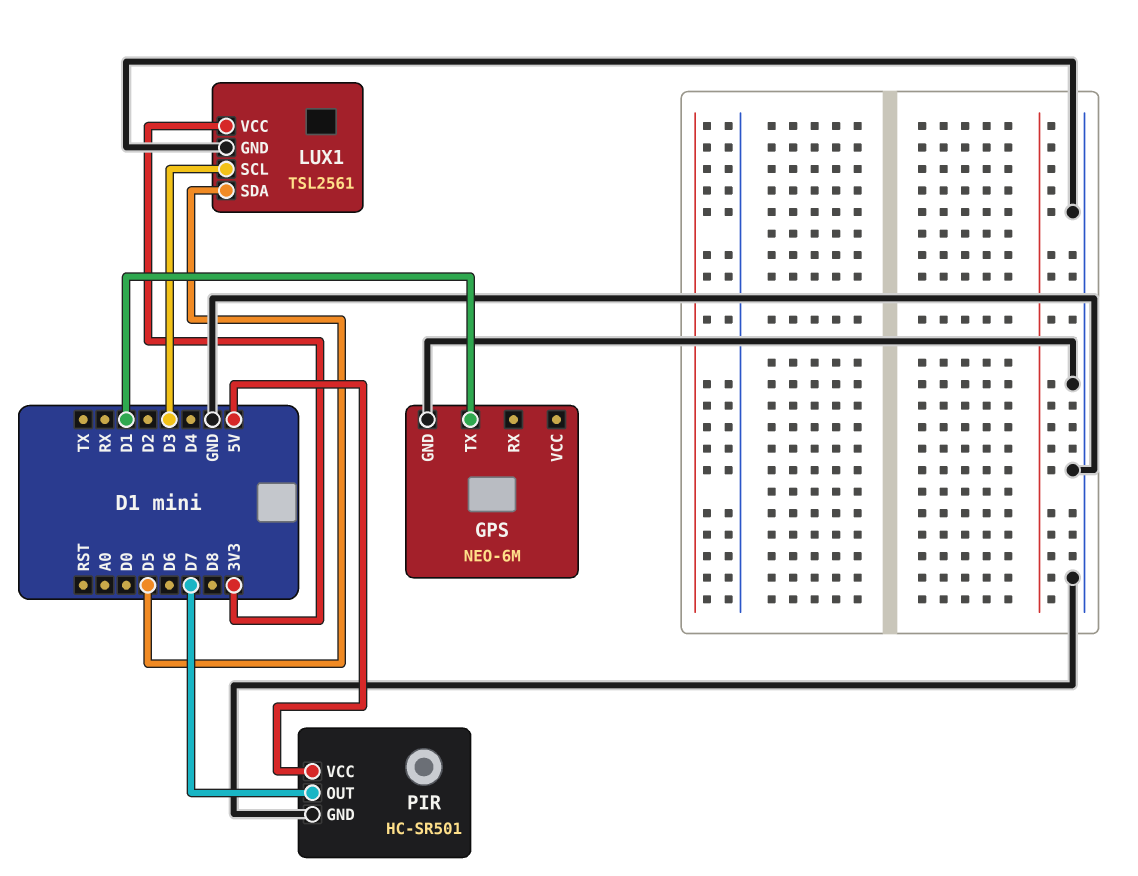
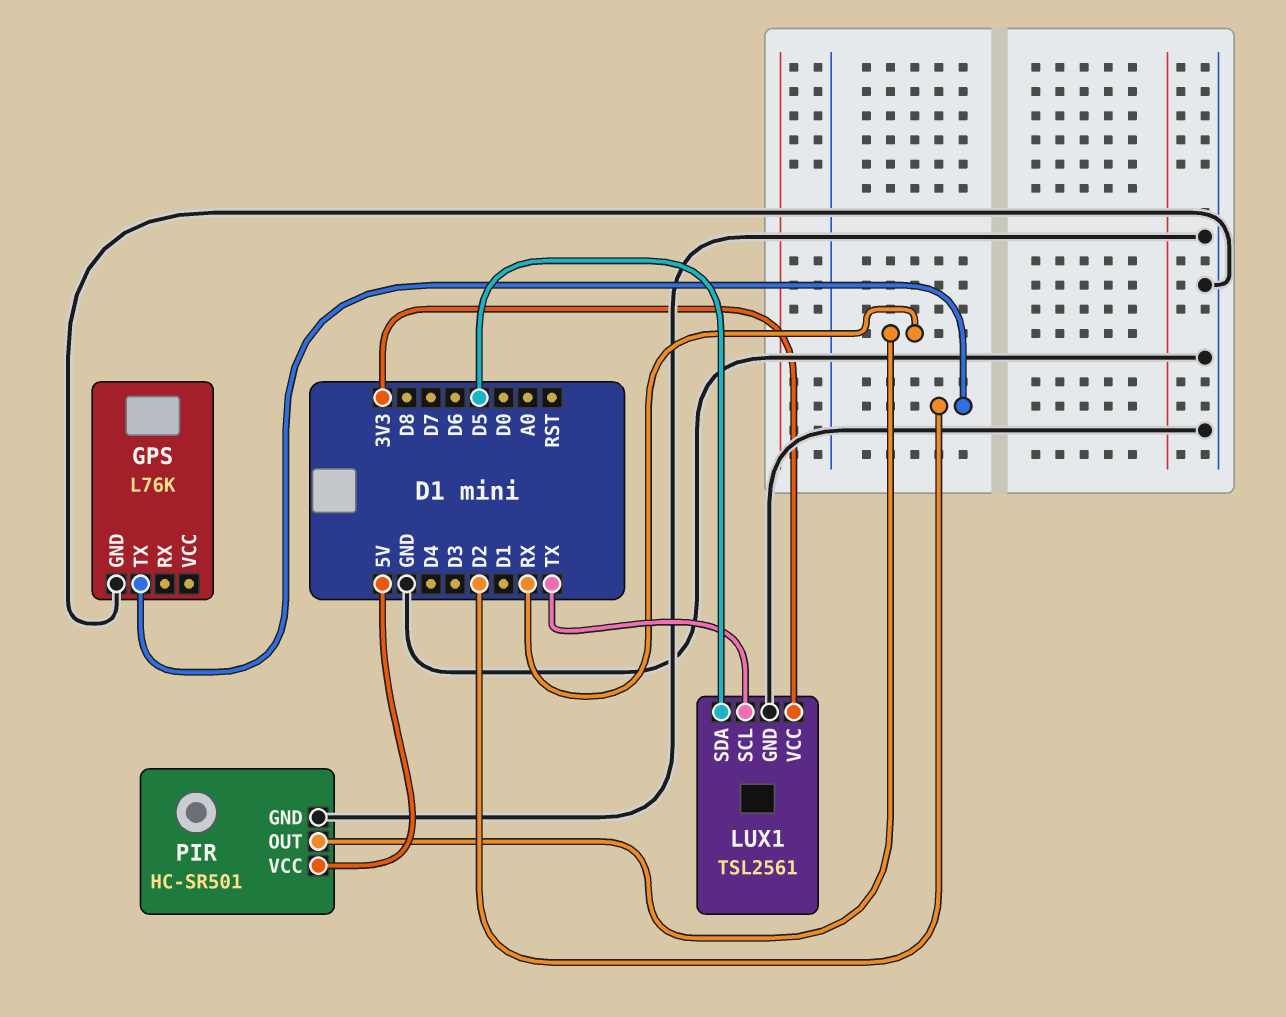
GPS: NEO-6M -> L76K
GPS pin TX: D1 -> D2
LUX1 pin SCL: D3 -> TX
PIR pin OUT: D7 -> RX

